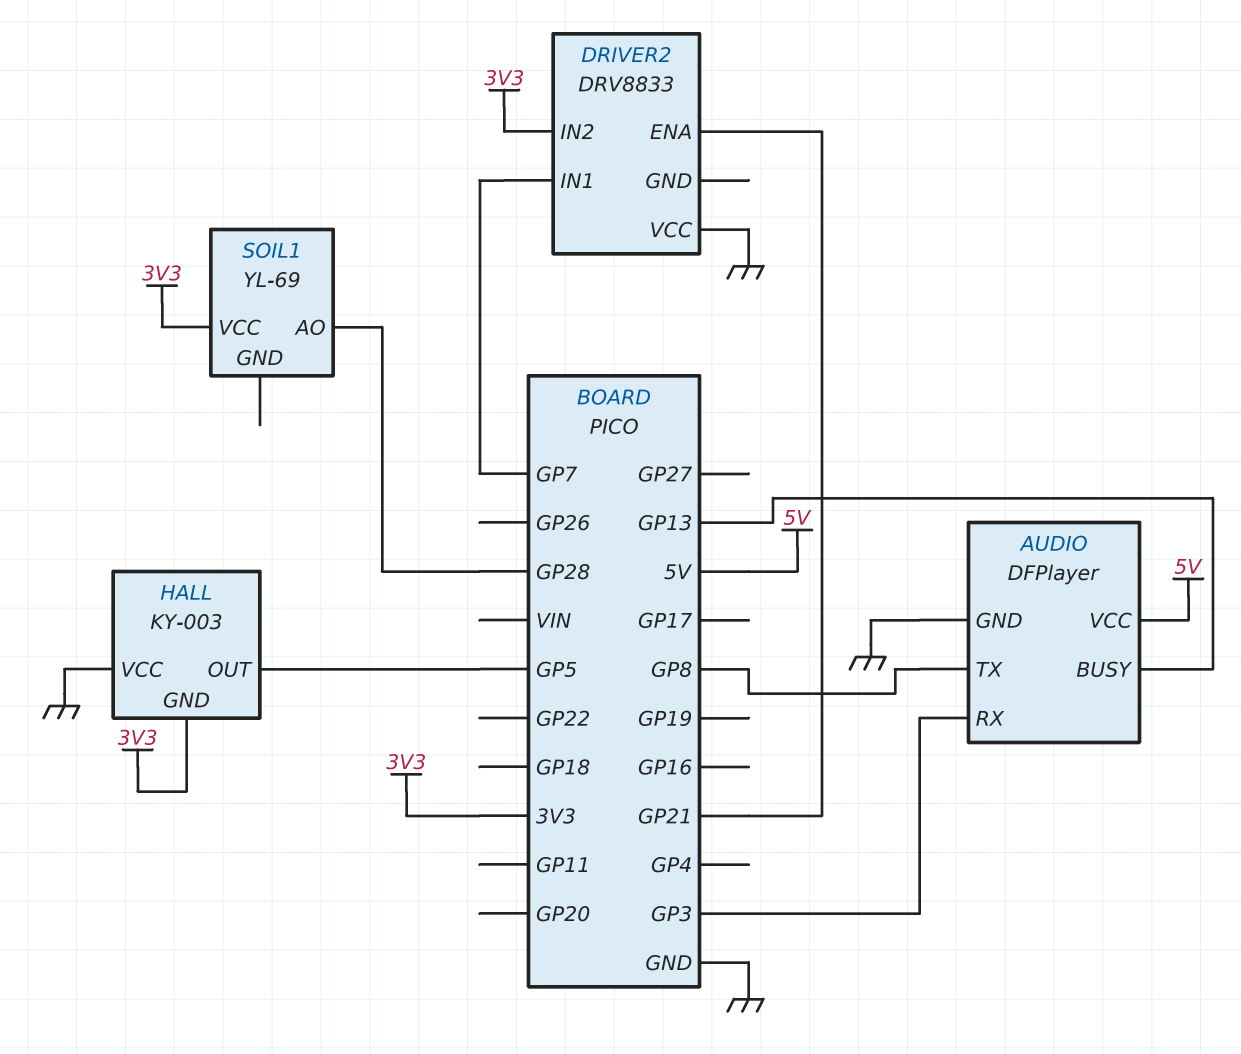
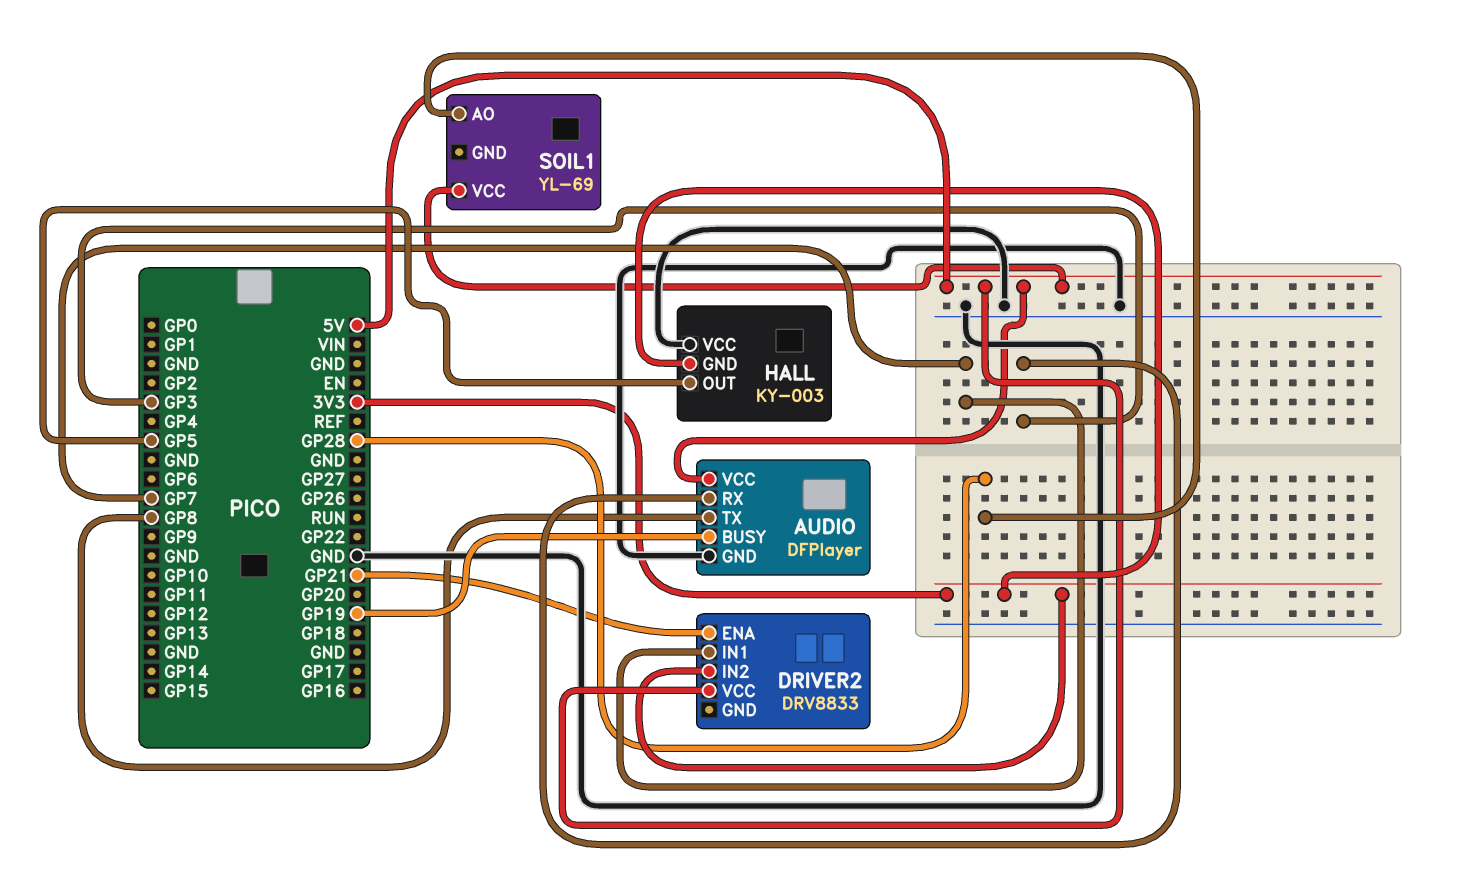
AUDIO pin BUSY: GP13 -> GP19
DRIVER2 pin VCC: GND -> 5V
SOIL1 pin VCC: 3V3 -> 5V

